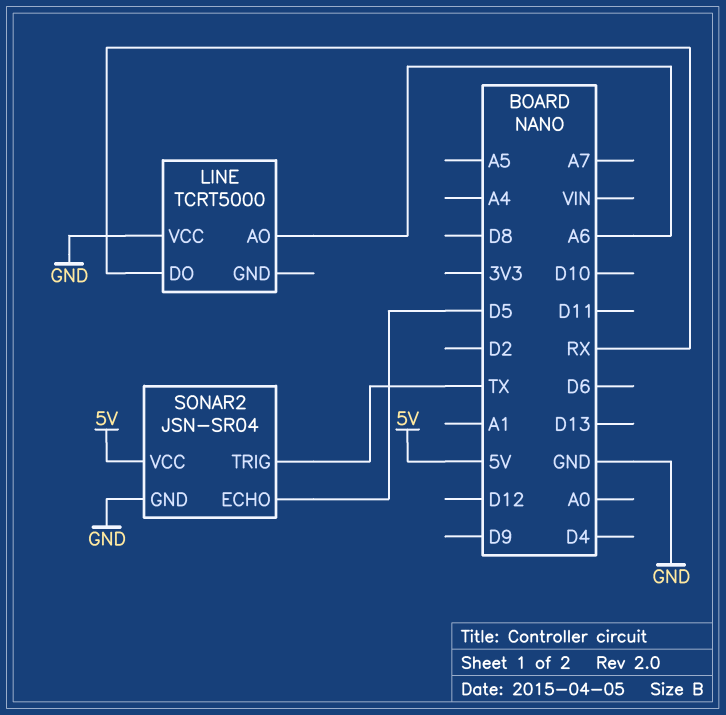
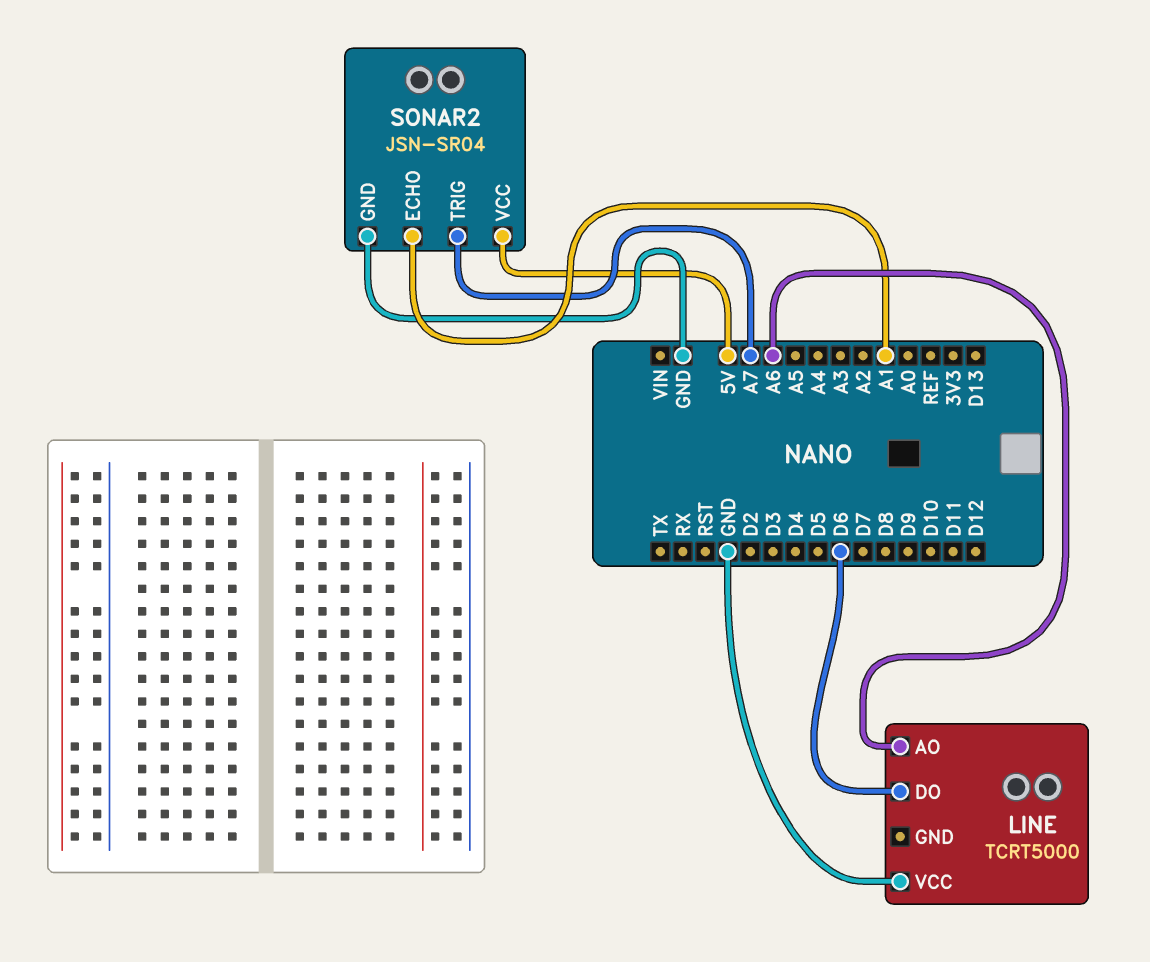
LINE pin DO: RX -> D6
SONAR2 pin ECHO: D5 -> A1
SONAR2 pin TRIG: TX -> A7

